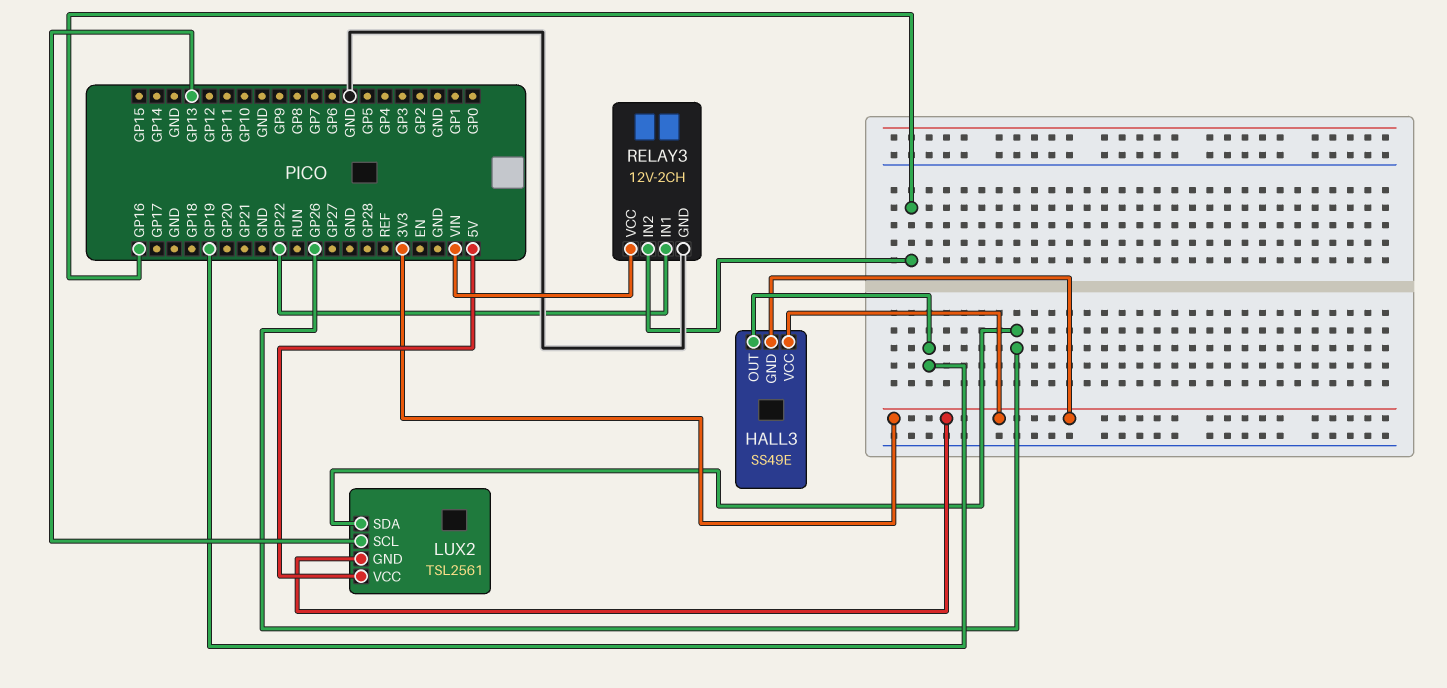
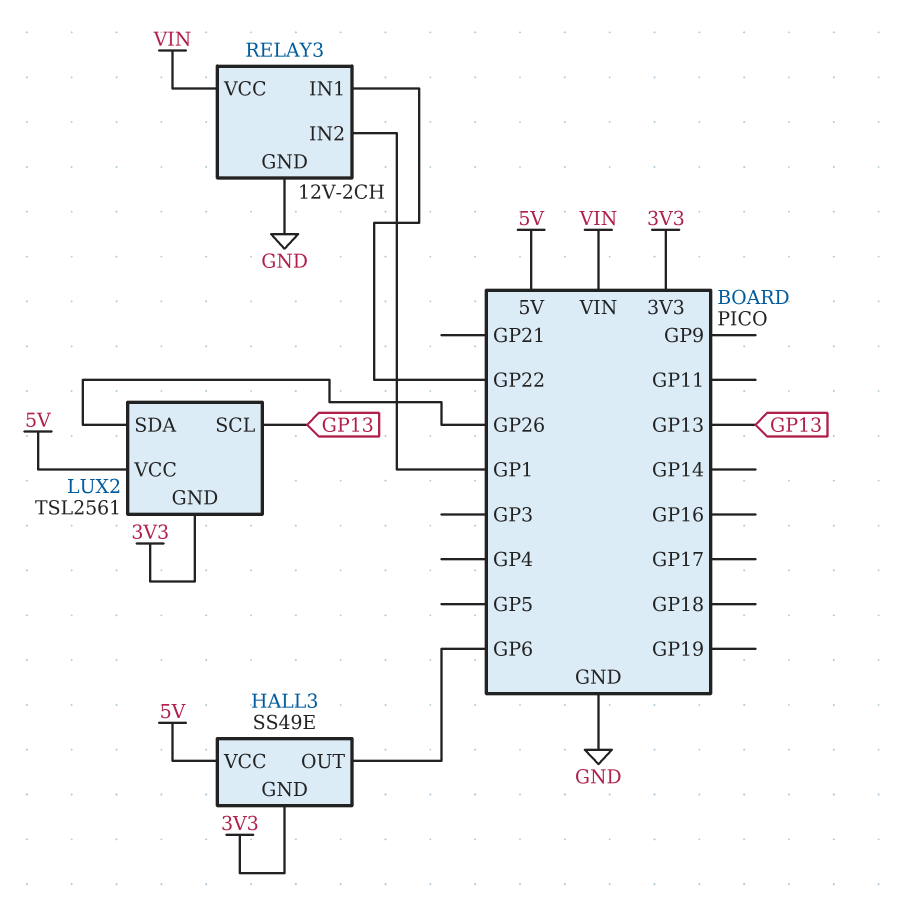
HALL3 pin OUT: GP19 -> GP6
HALL3 pin VCC: 3V3 -> 5V
RELAY3 pin IN2: GP16 -> GP1

